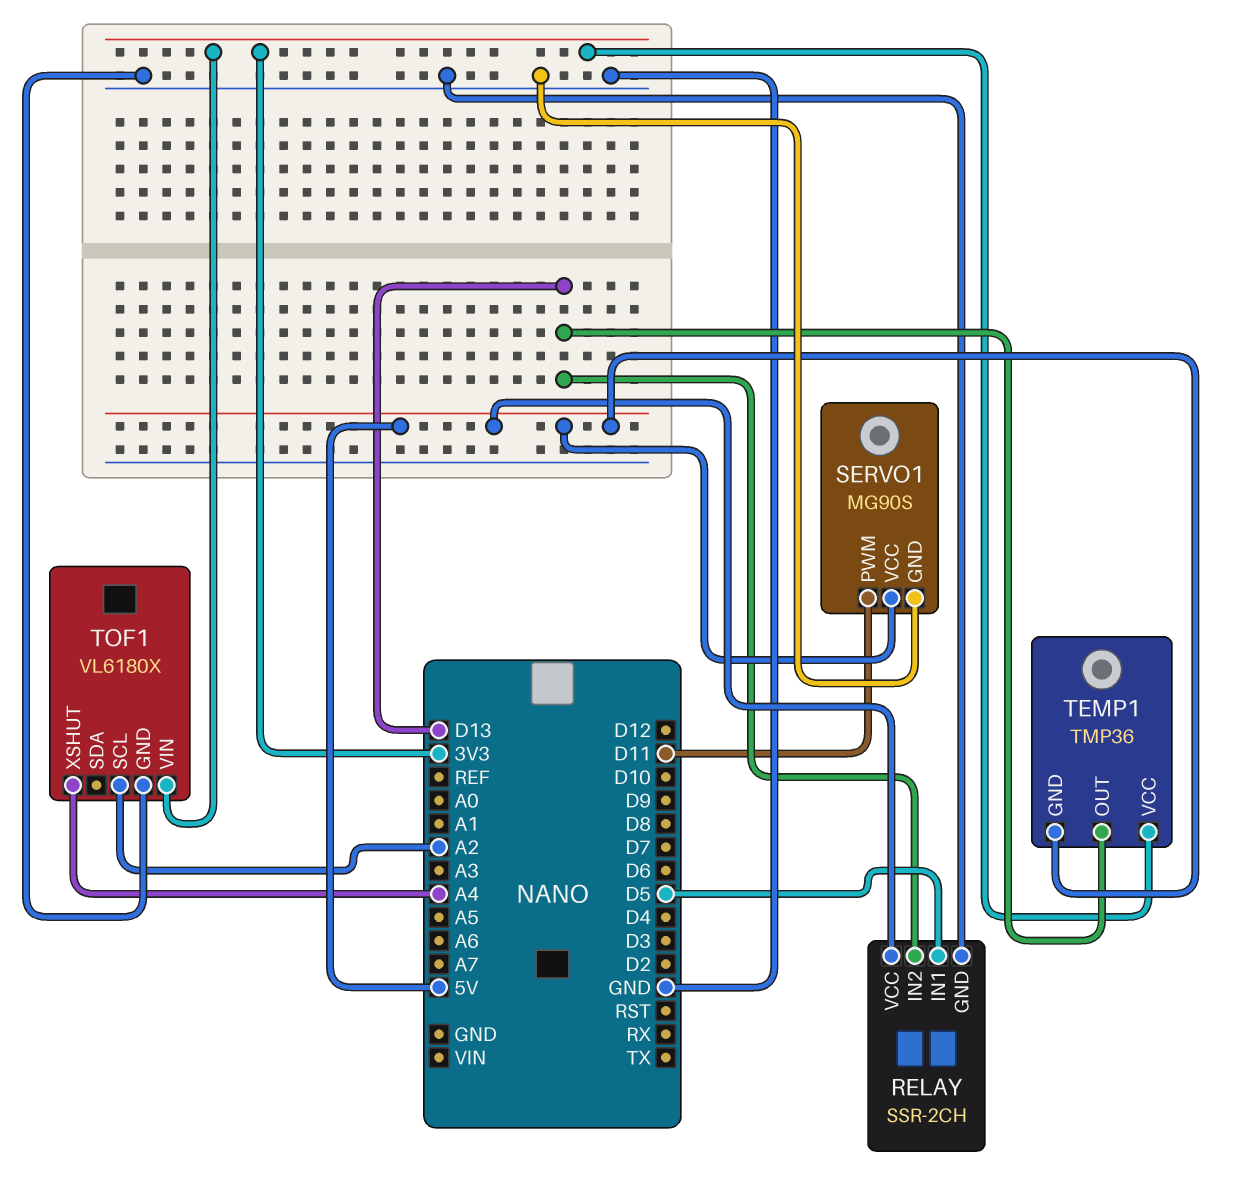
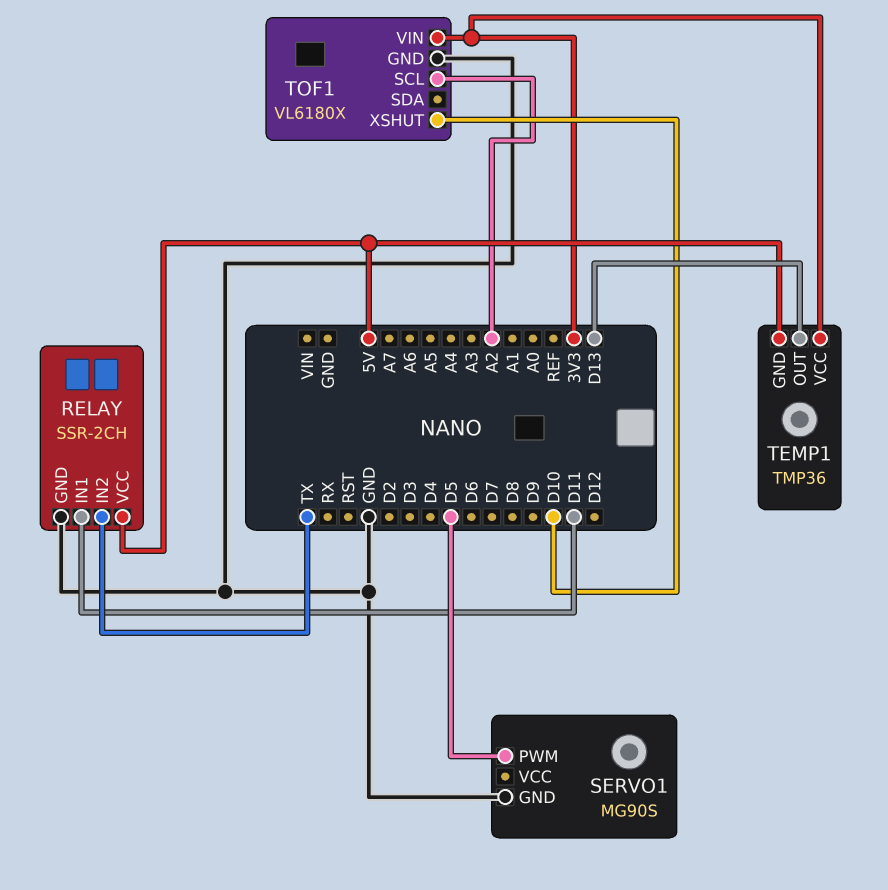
RELAY pin IN1: D5 -> D11
RELAY pin IN2: D13 -> TX
SERVO1 pin PWM: D11 -> D5
SERVO1 pin VCC: 5V -> none
TOF1 pin XSHUT: A4 -> D10

